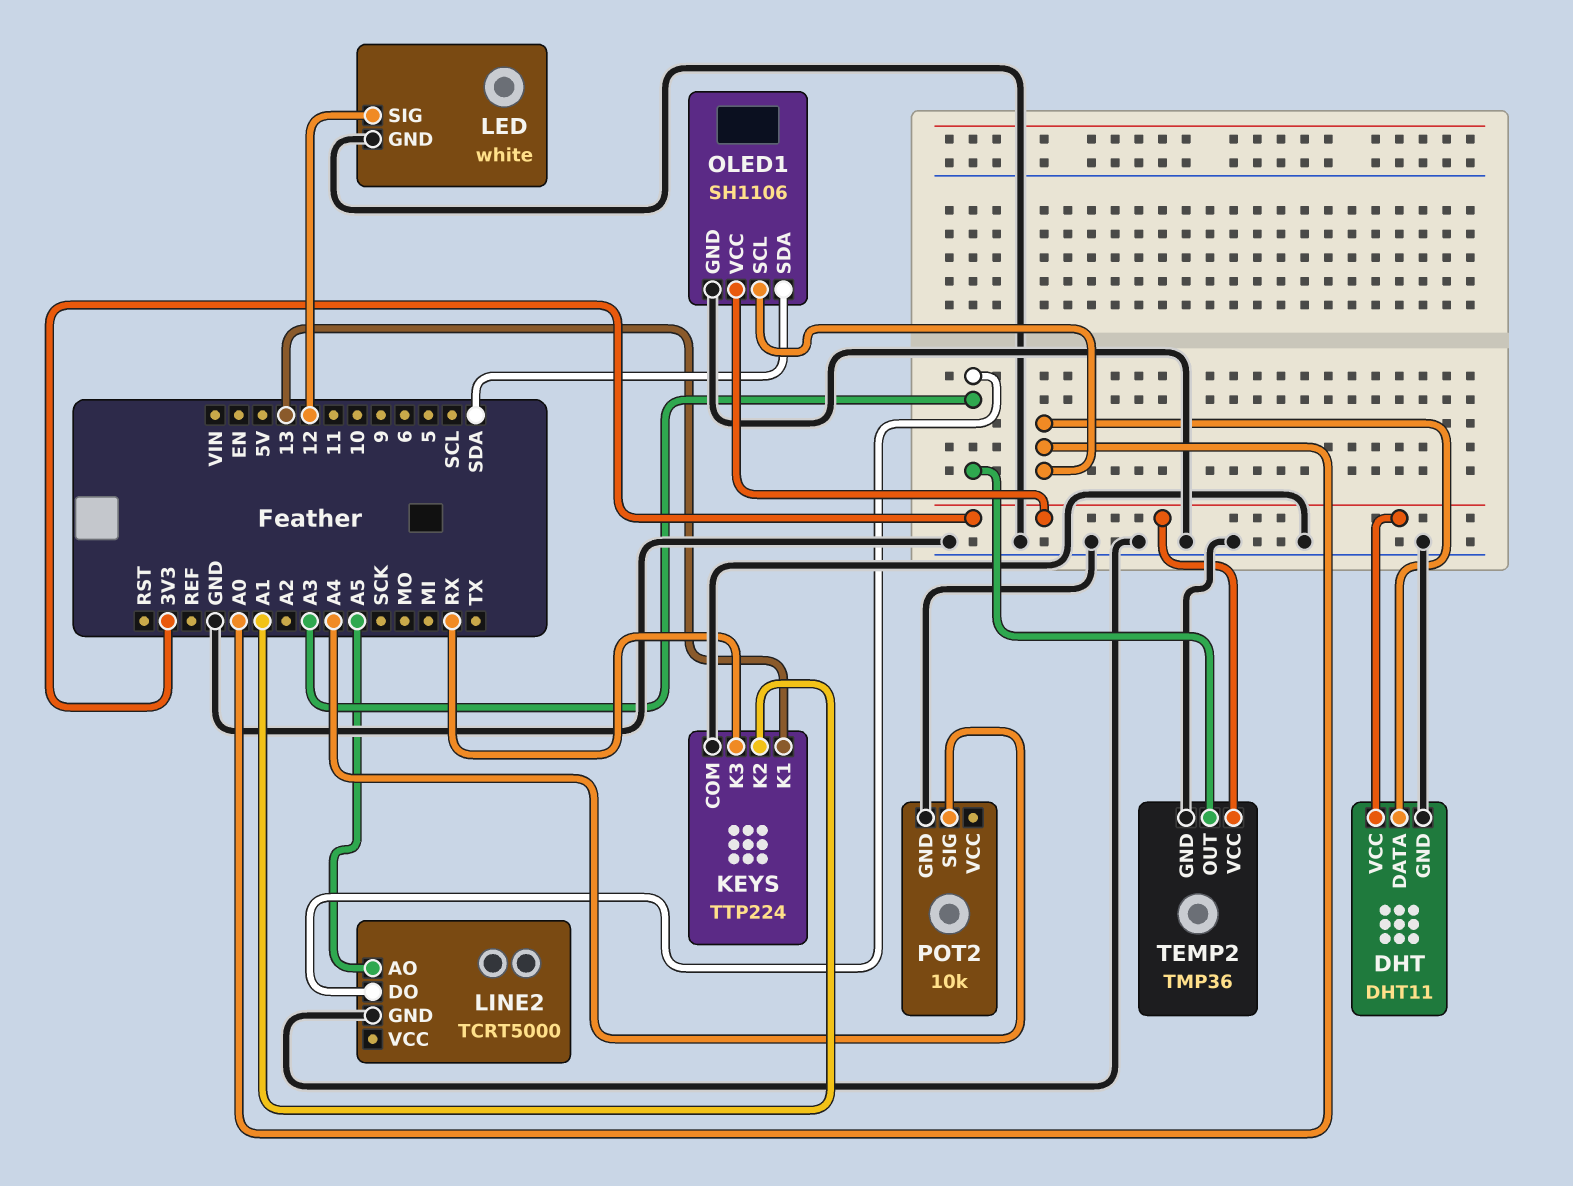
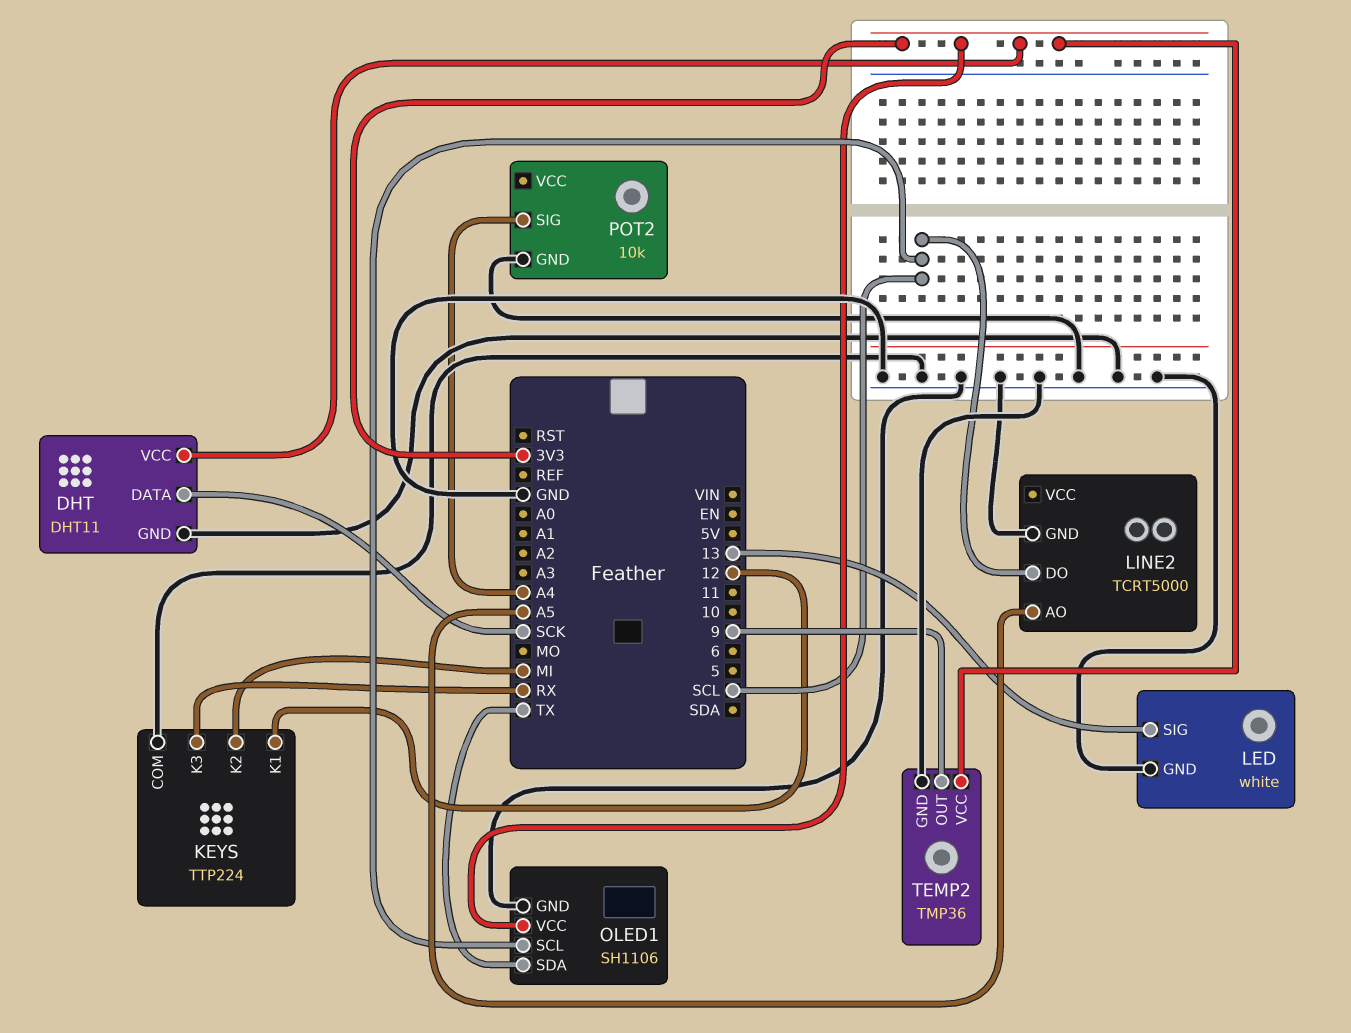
DHT pin DATA: A0 -> SCK
KEYS pin K1: 13 -> 12
KEYS pin K2: A1 -> MI
LED pin SIG: 12 -> 13
LINE2 pin DO: A3 -> SCL
OLED1 pin SCL: A0 -> SCL
OLED1 pin SDA: SDA -> TX
TEMP2 pin OUT: A3 -> 9

